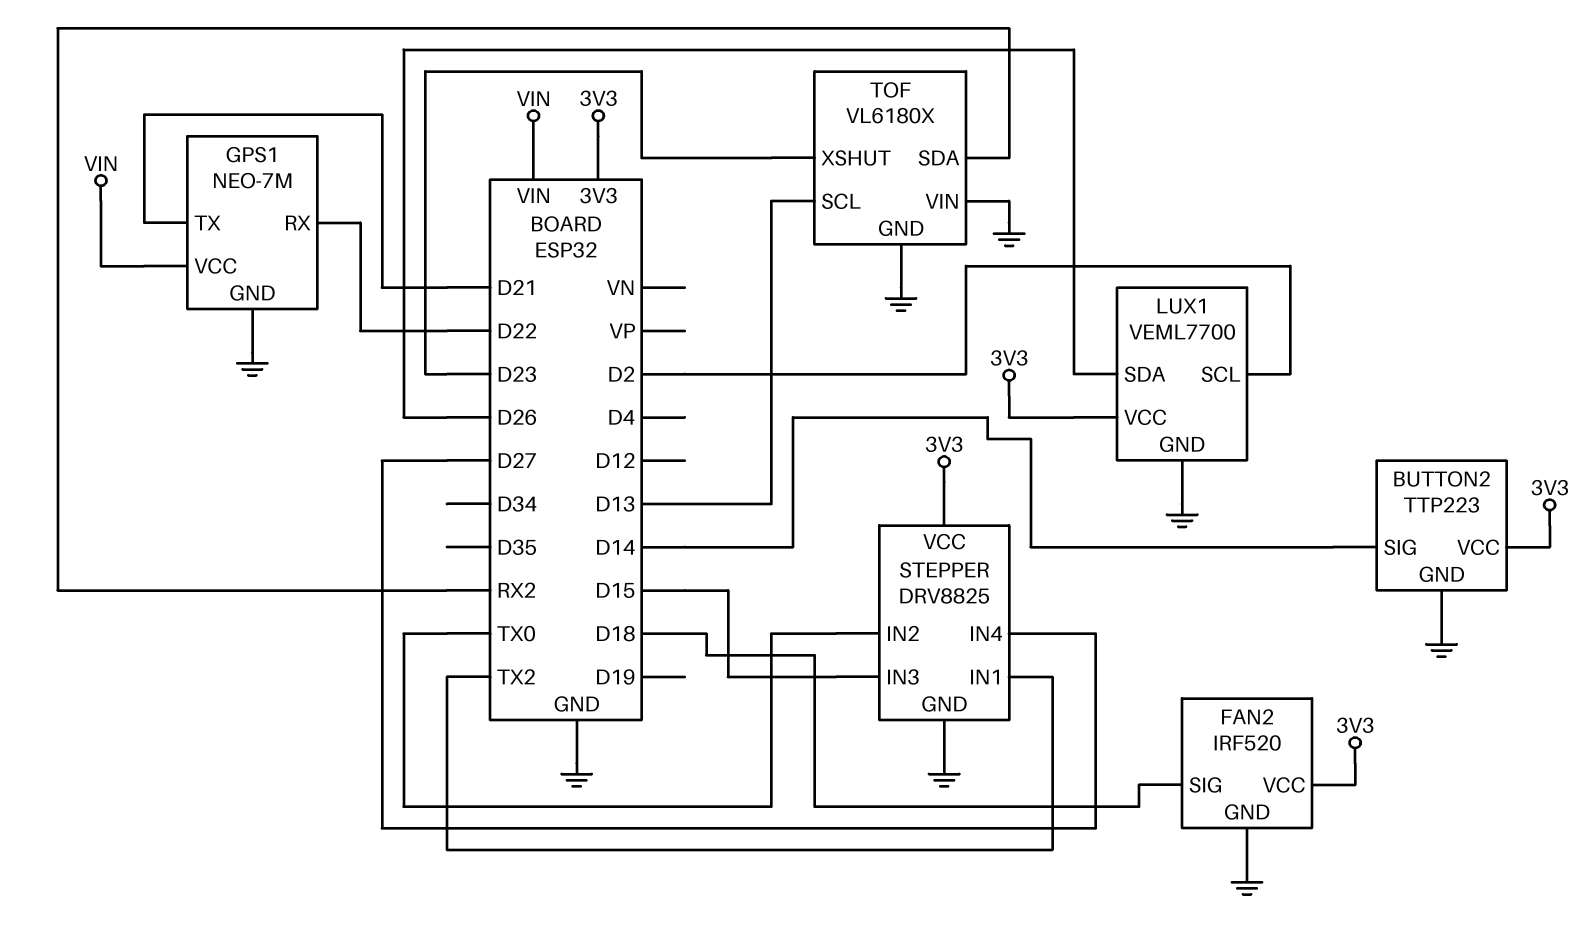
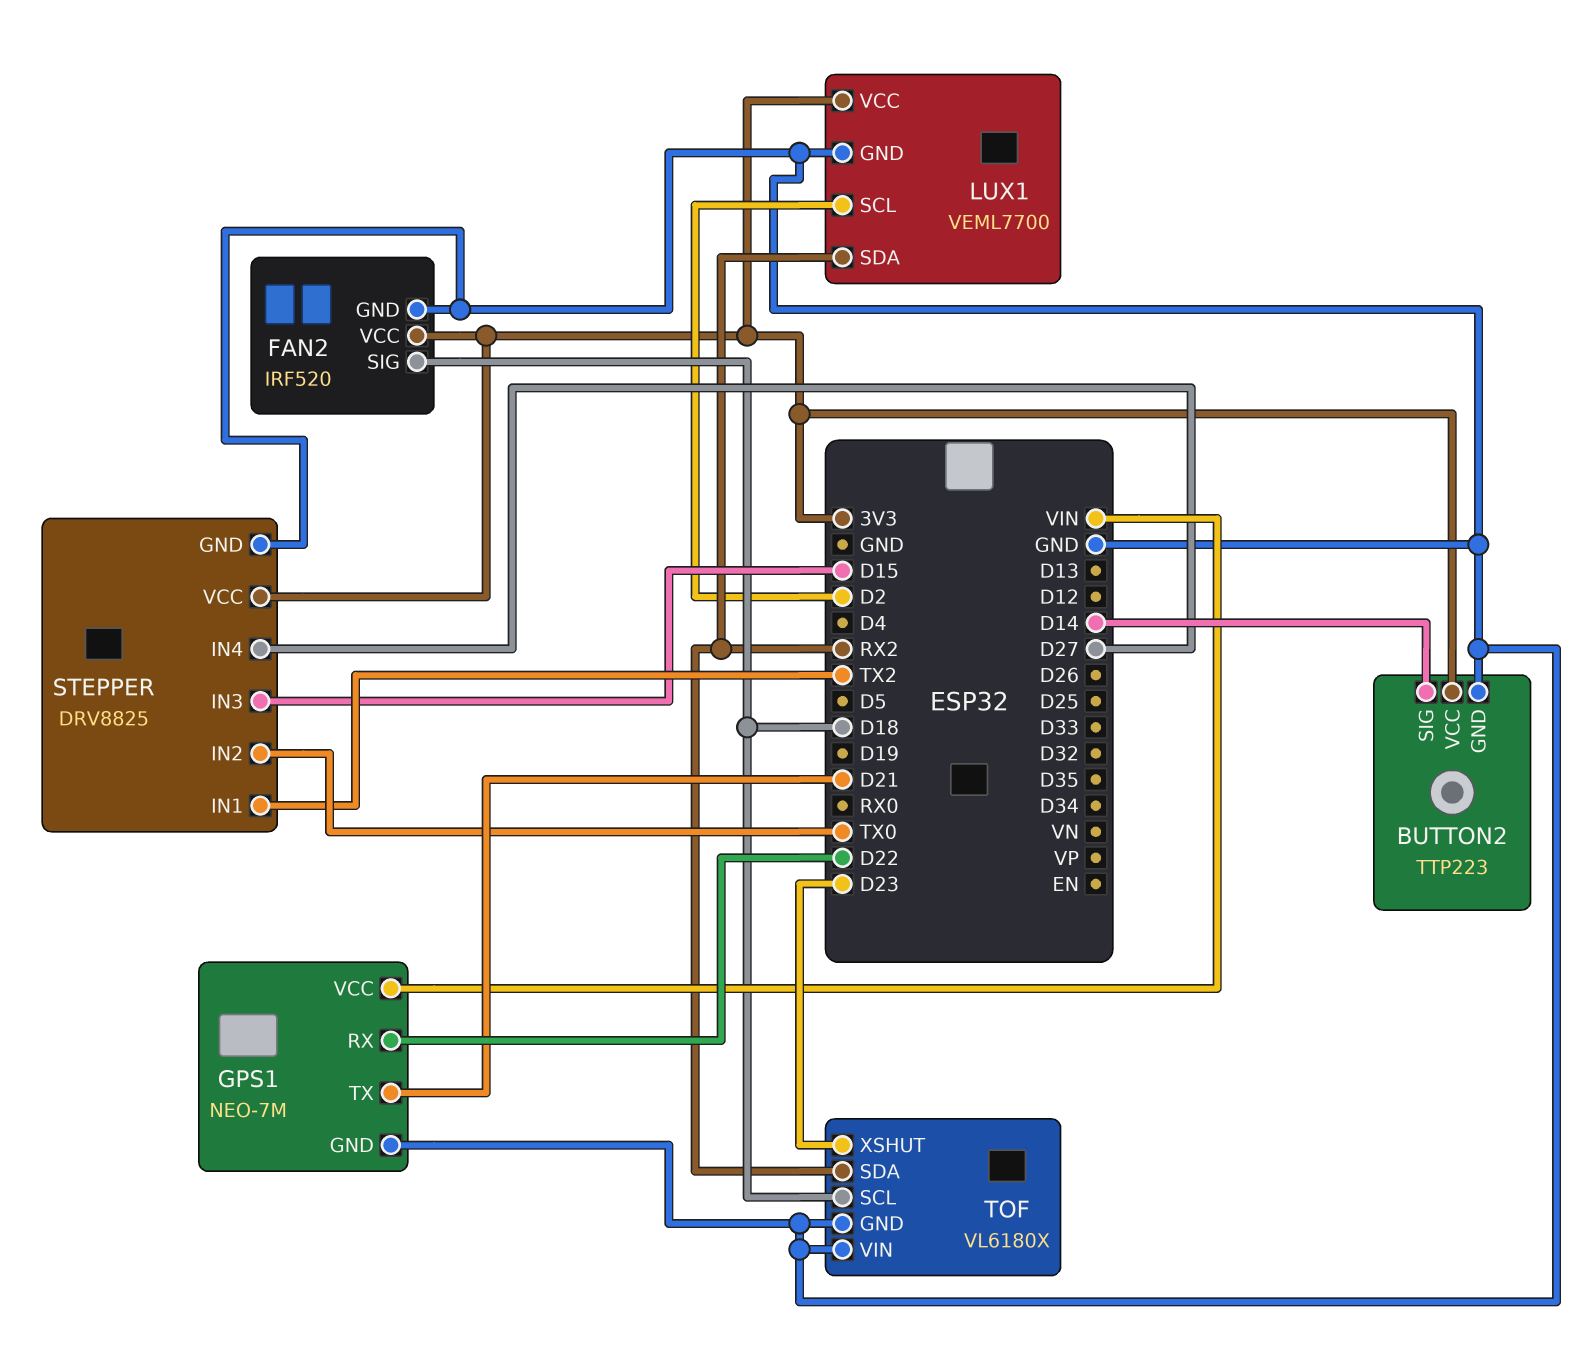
LUX1 pin SDA: D26 -> RX2
TOF pin SCL: D13 -> D18

